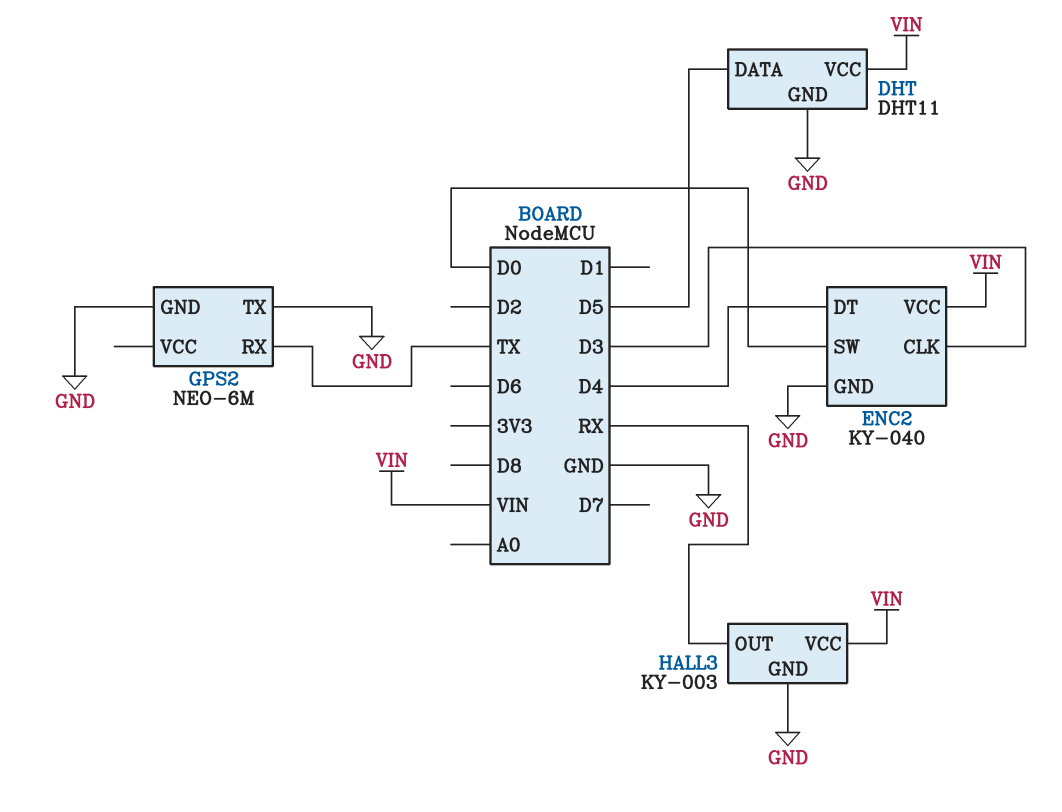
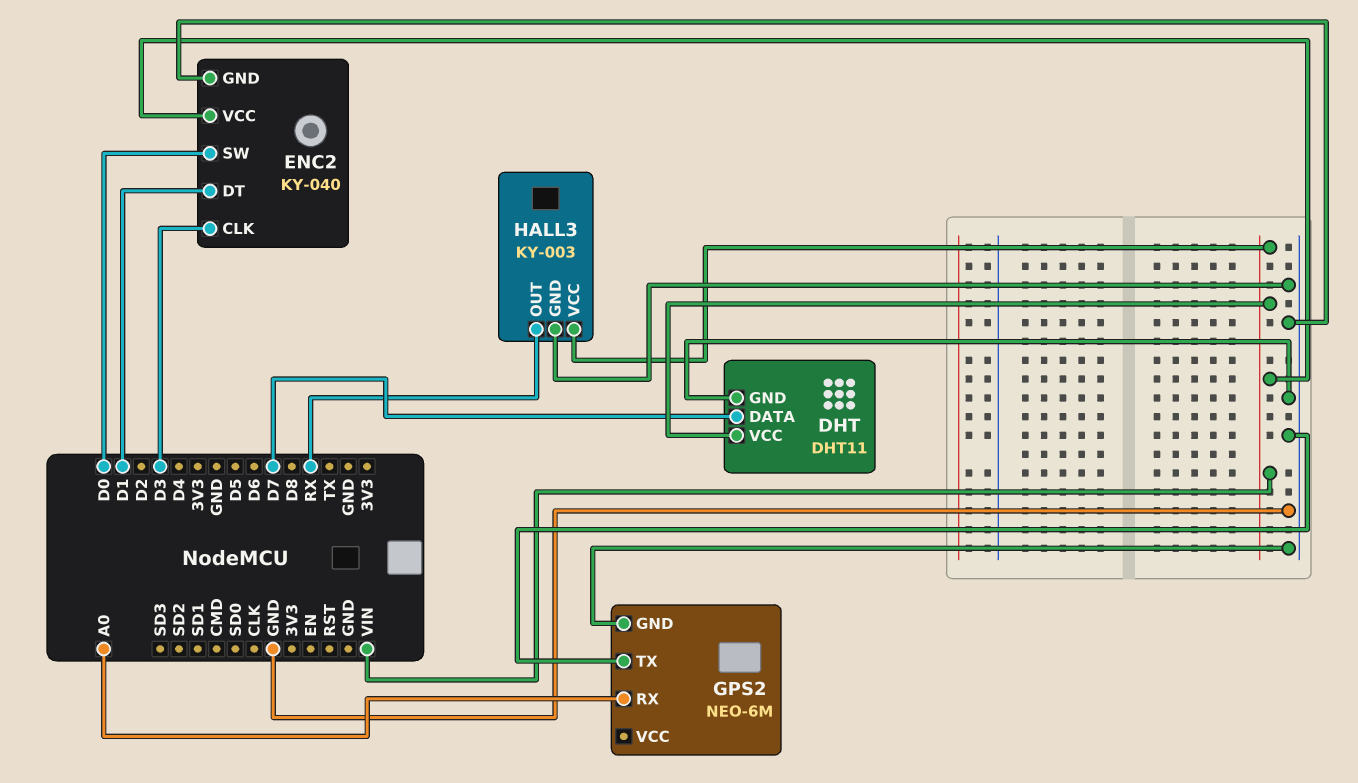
DHT pin DATA: D5 -> D7
ENC2 pin DT: D4 -> D1
GPS2 pin RX: TX -> A0

